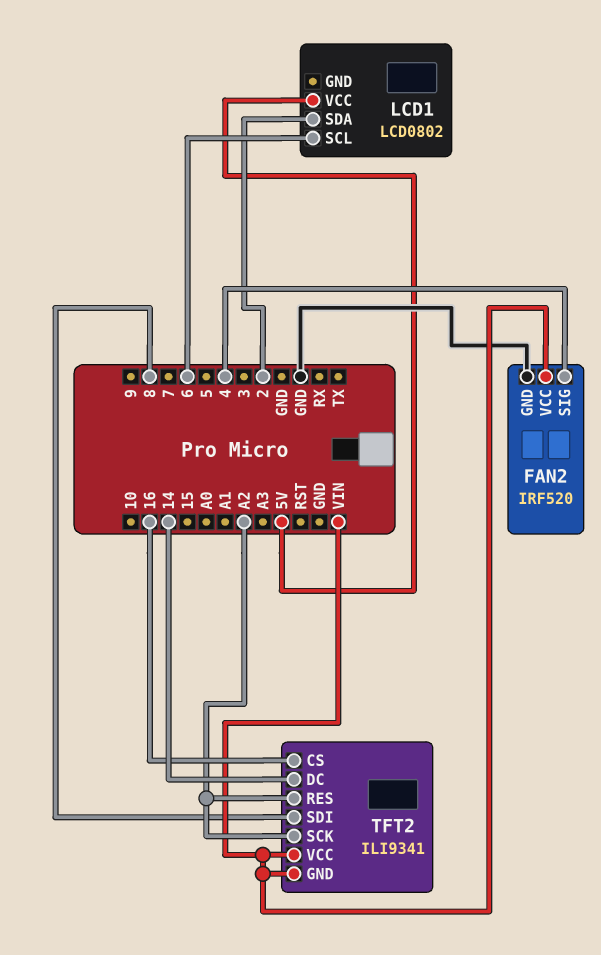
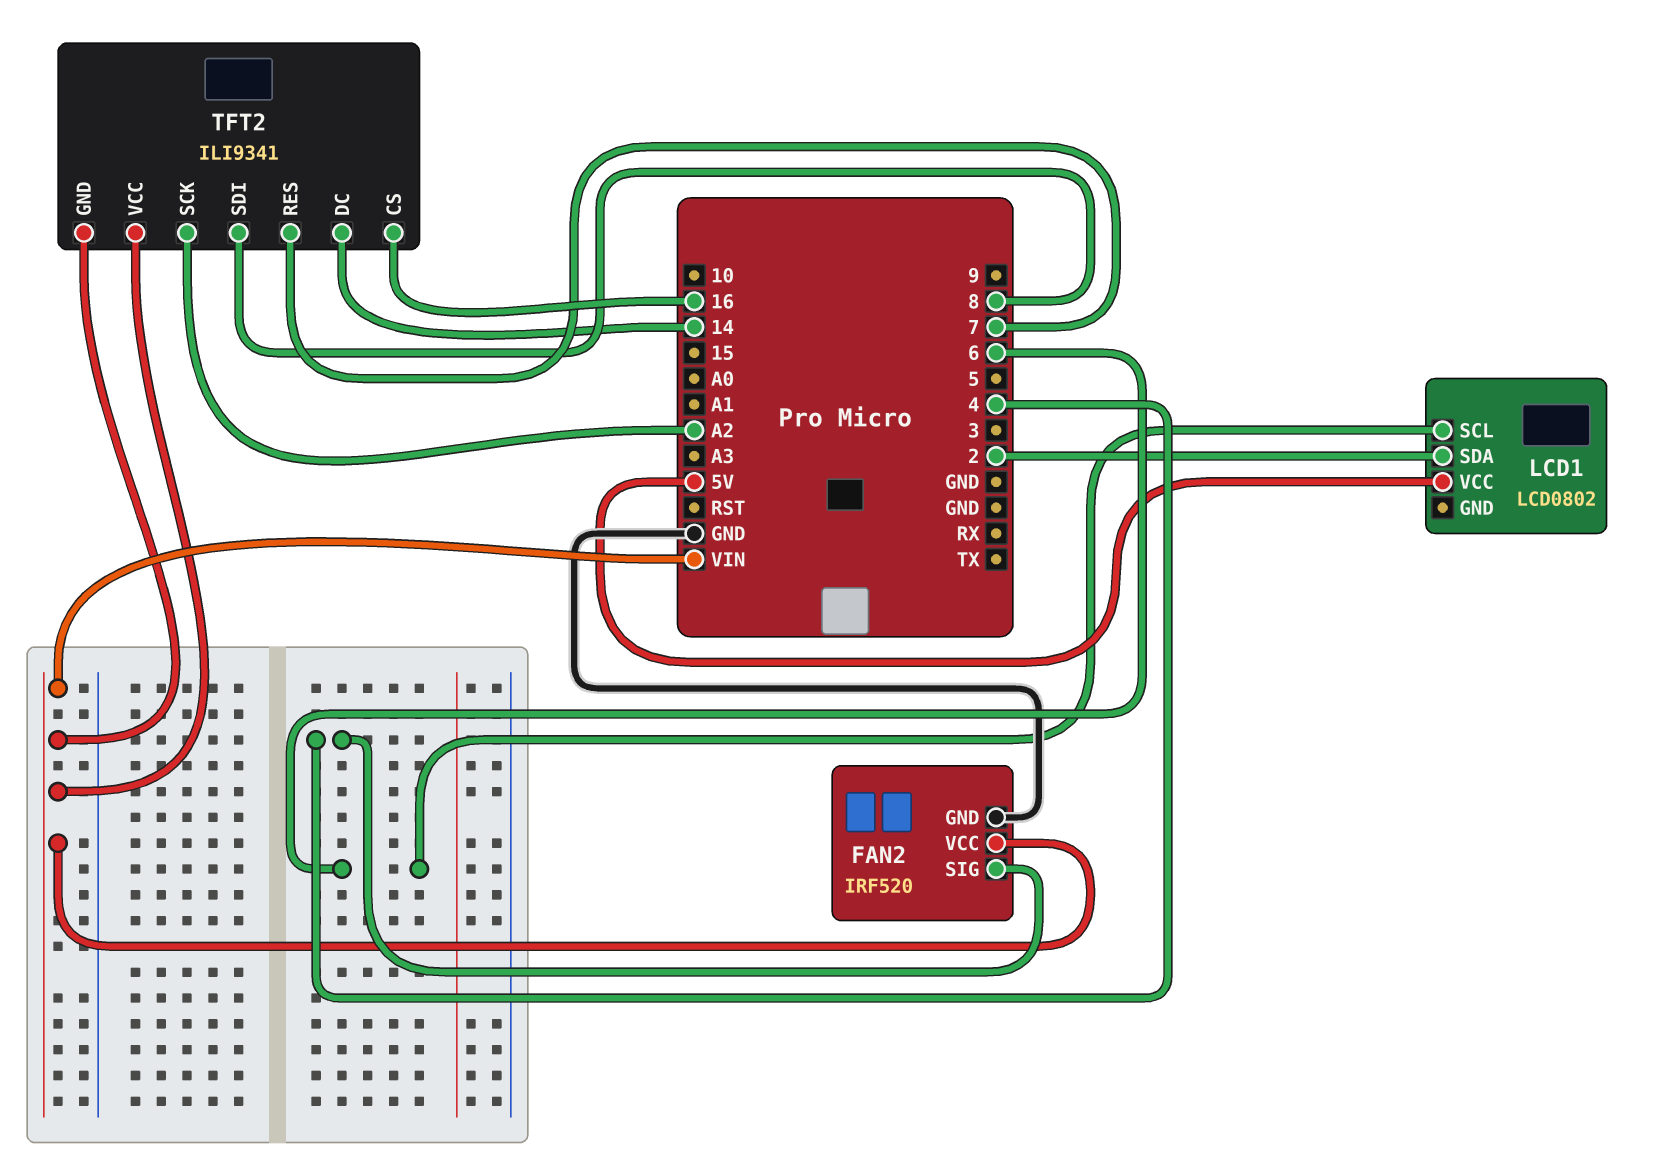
TFT2 pin RES: A2 -> 7

